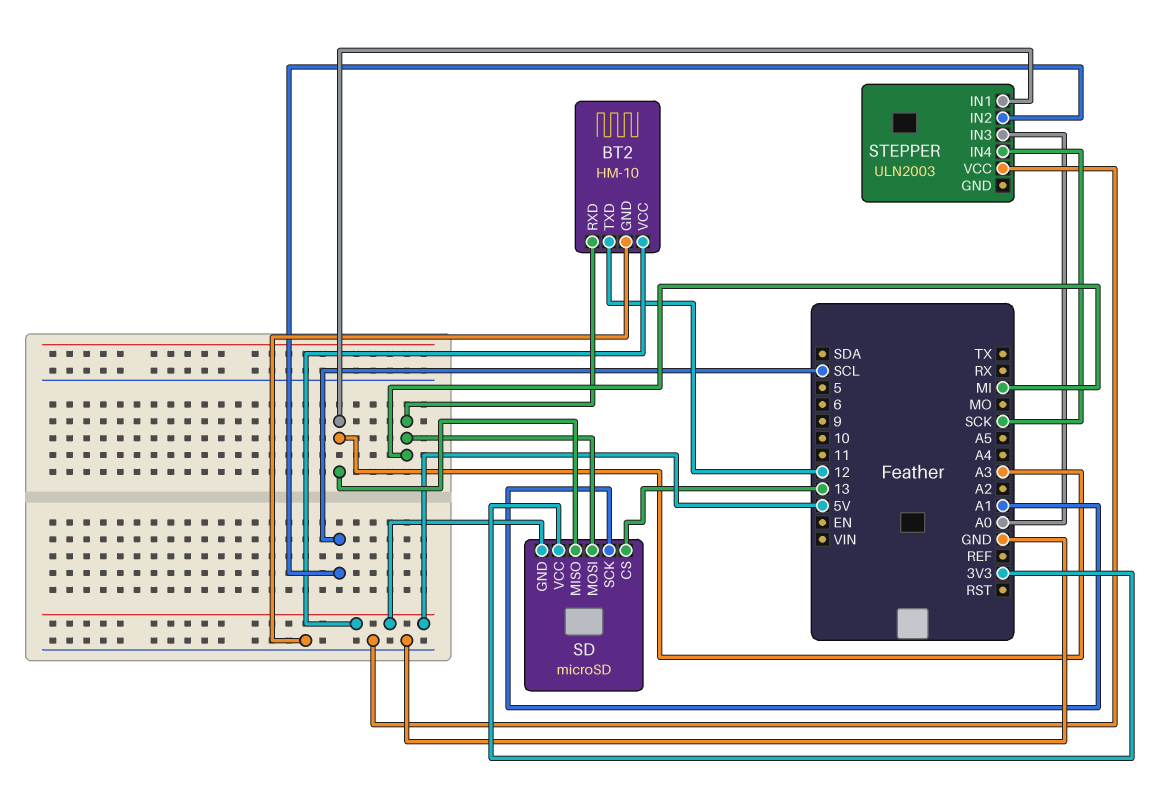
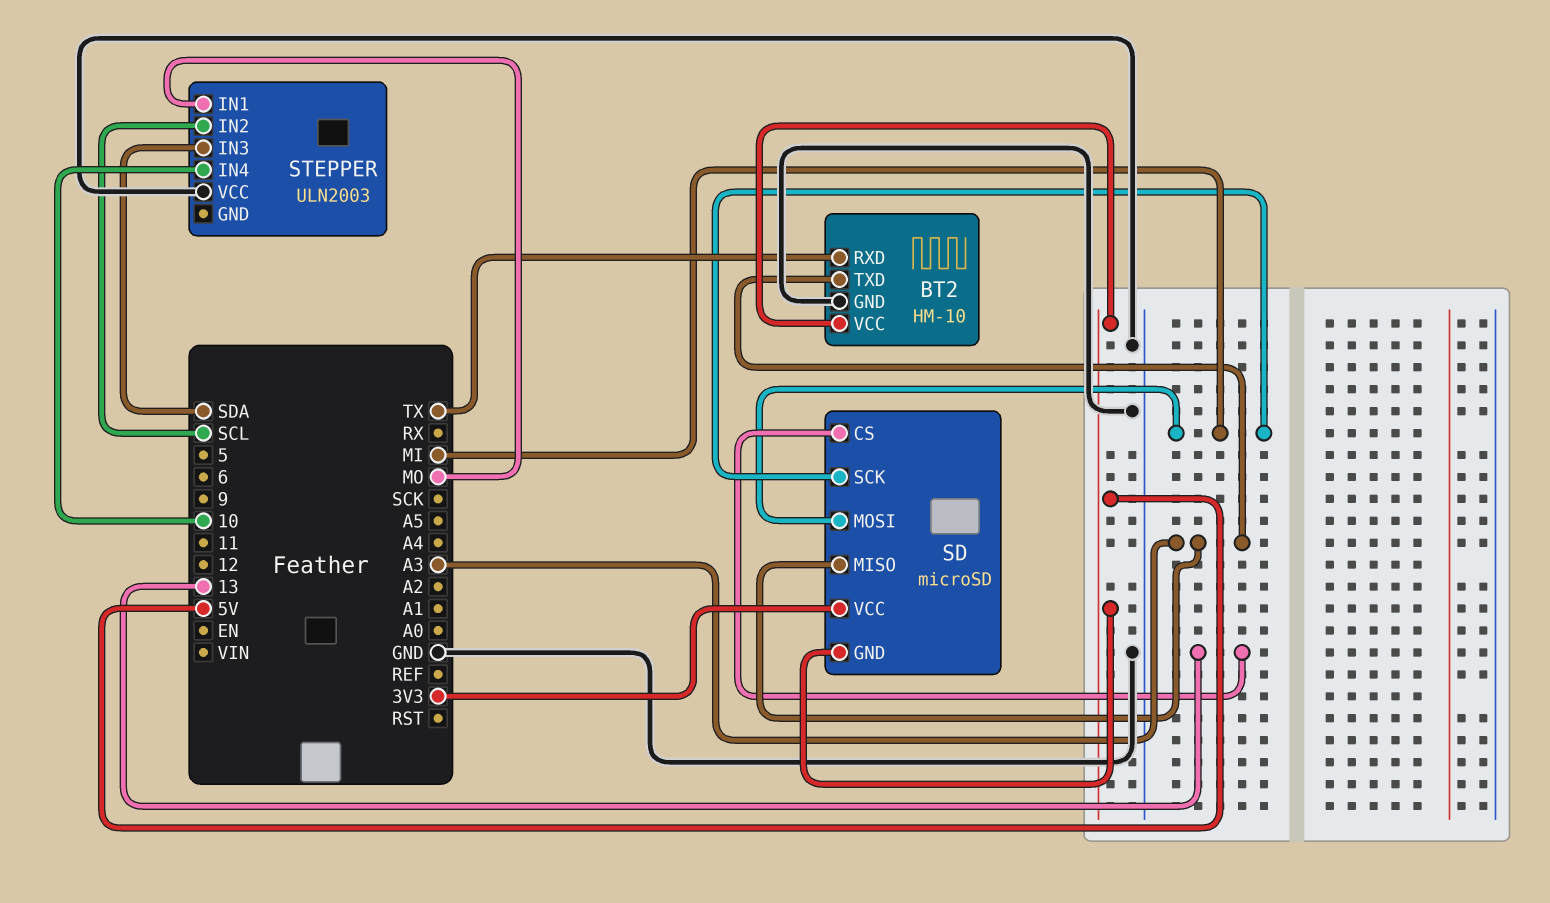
BT2 pin RXD: MI -> TX
BT2 pin TXD: 12 -> A3
SD pin SCK: A1 -> MI
STEPPER pin IN1: A3 -> MO
STEPPER pin IN3: A0 -> SDA
STEPPER pin IN4: SCK -> 10

